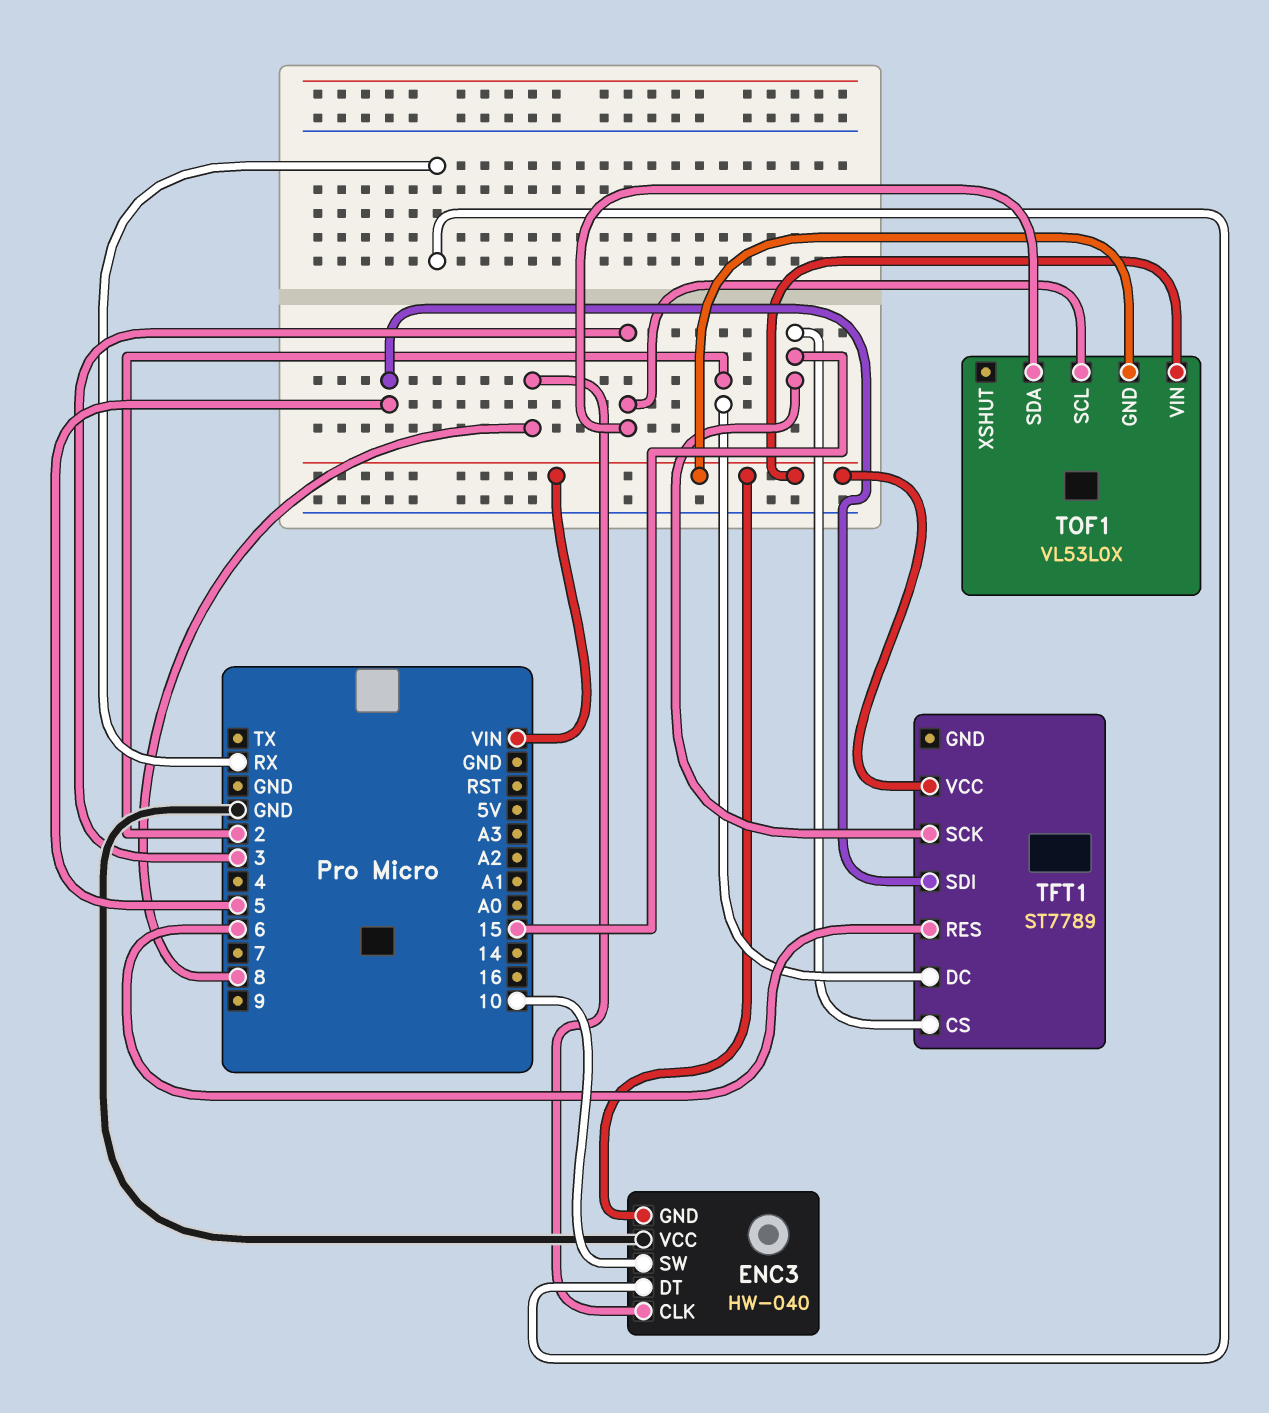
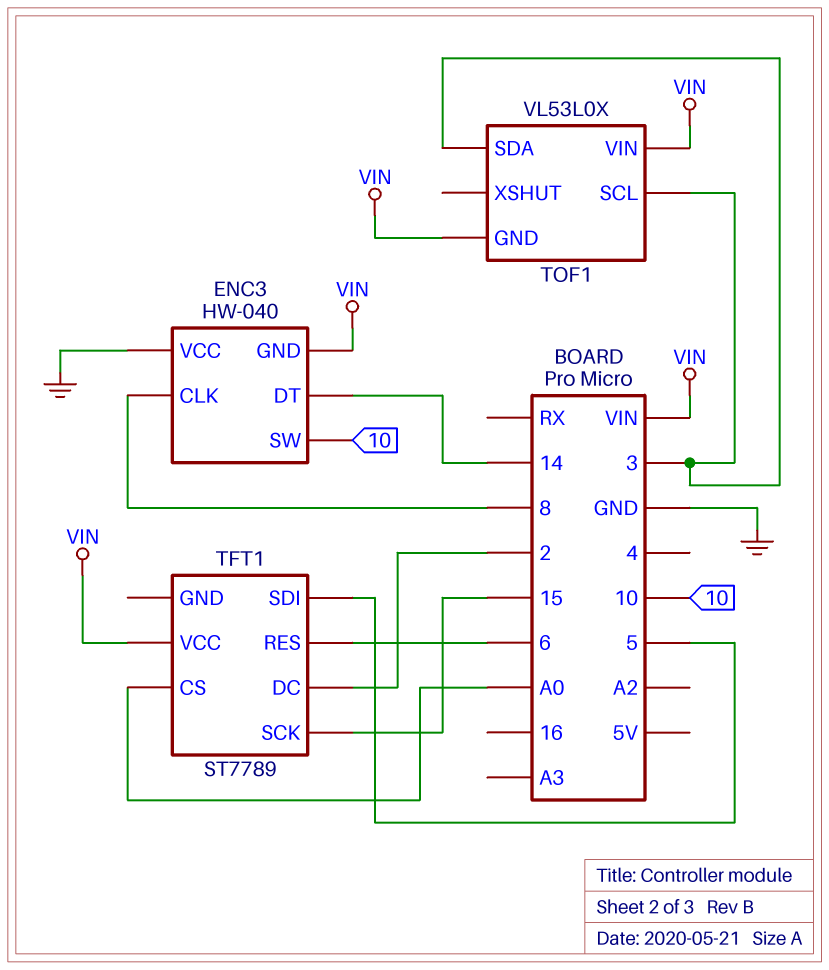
ENC3 pin DT: RX -> 14
TFT1 pin CS: 15 -> A0

